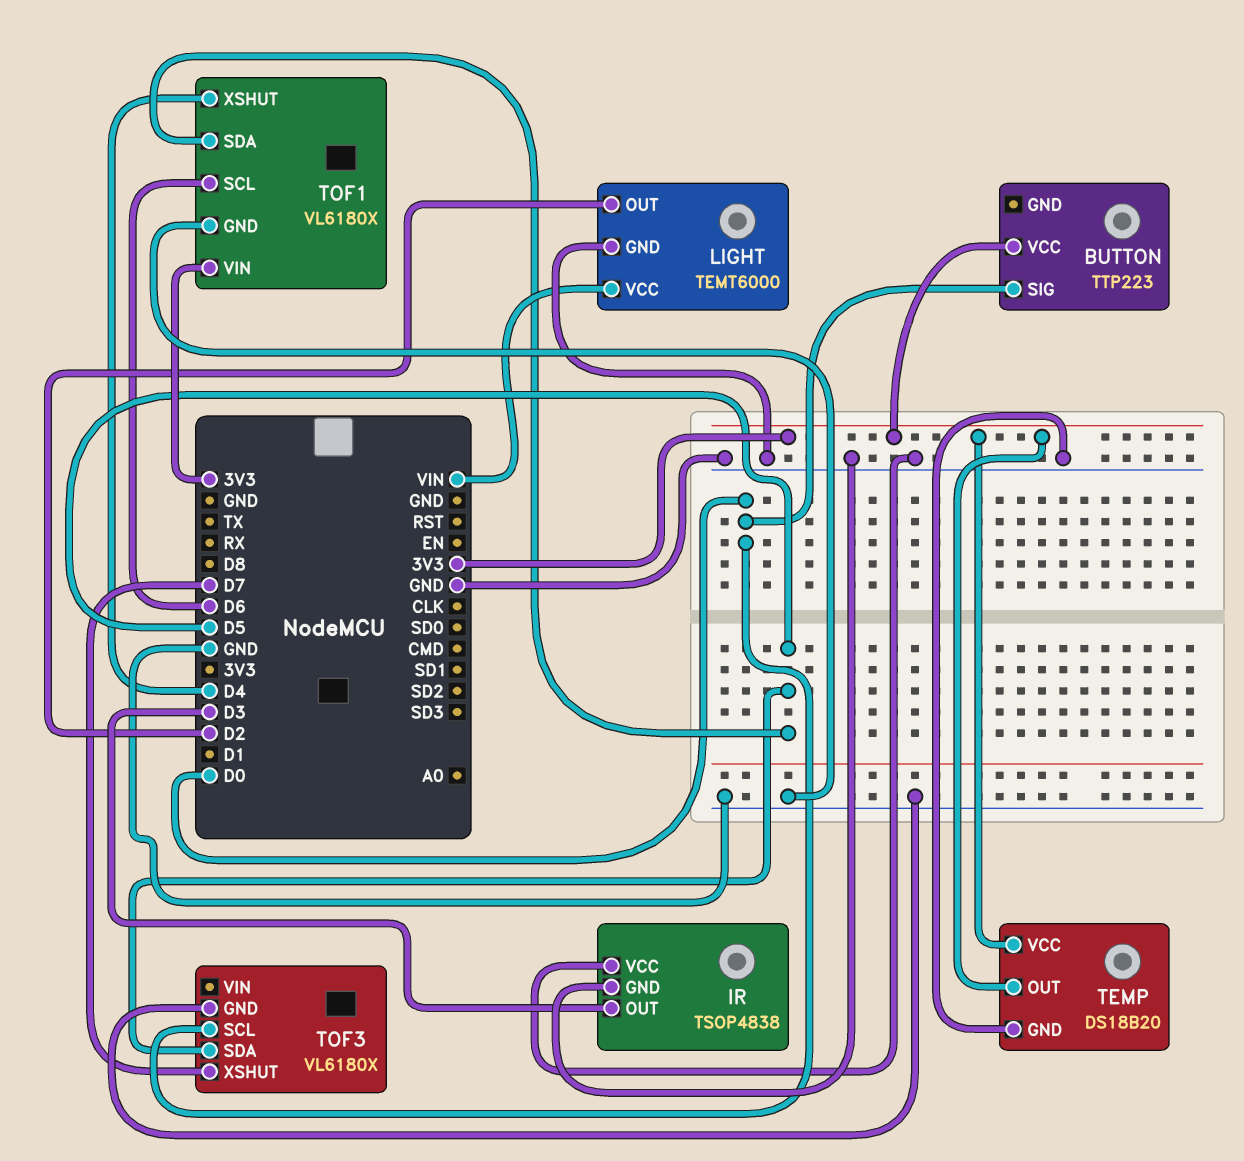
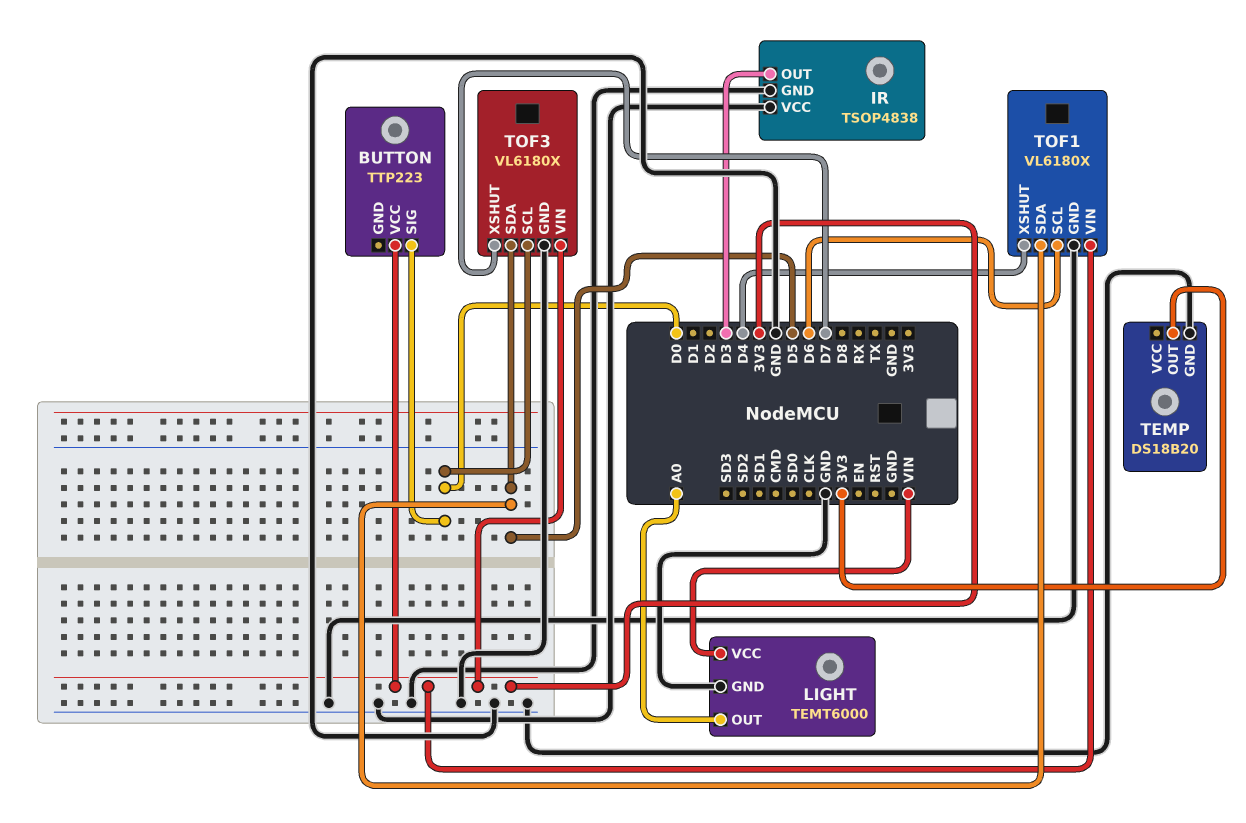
LIGHT pin OUT: D2 -> A0
TEMP pin VCC: 3V3 -> none
TOF3 pin VIN: none -> 3V3

